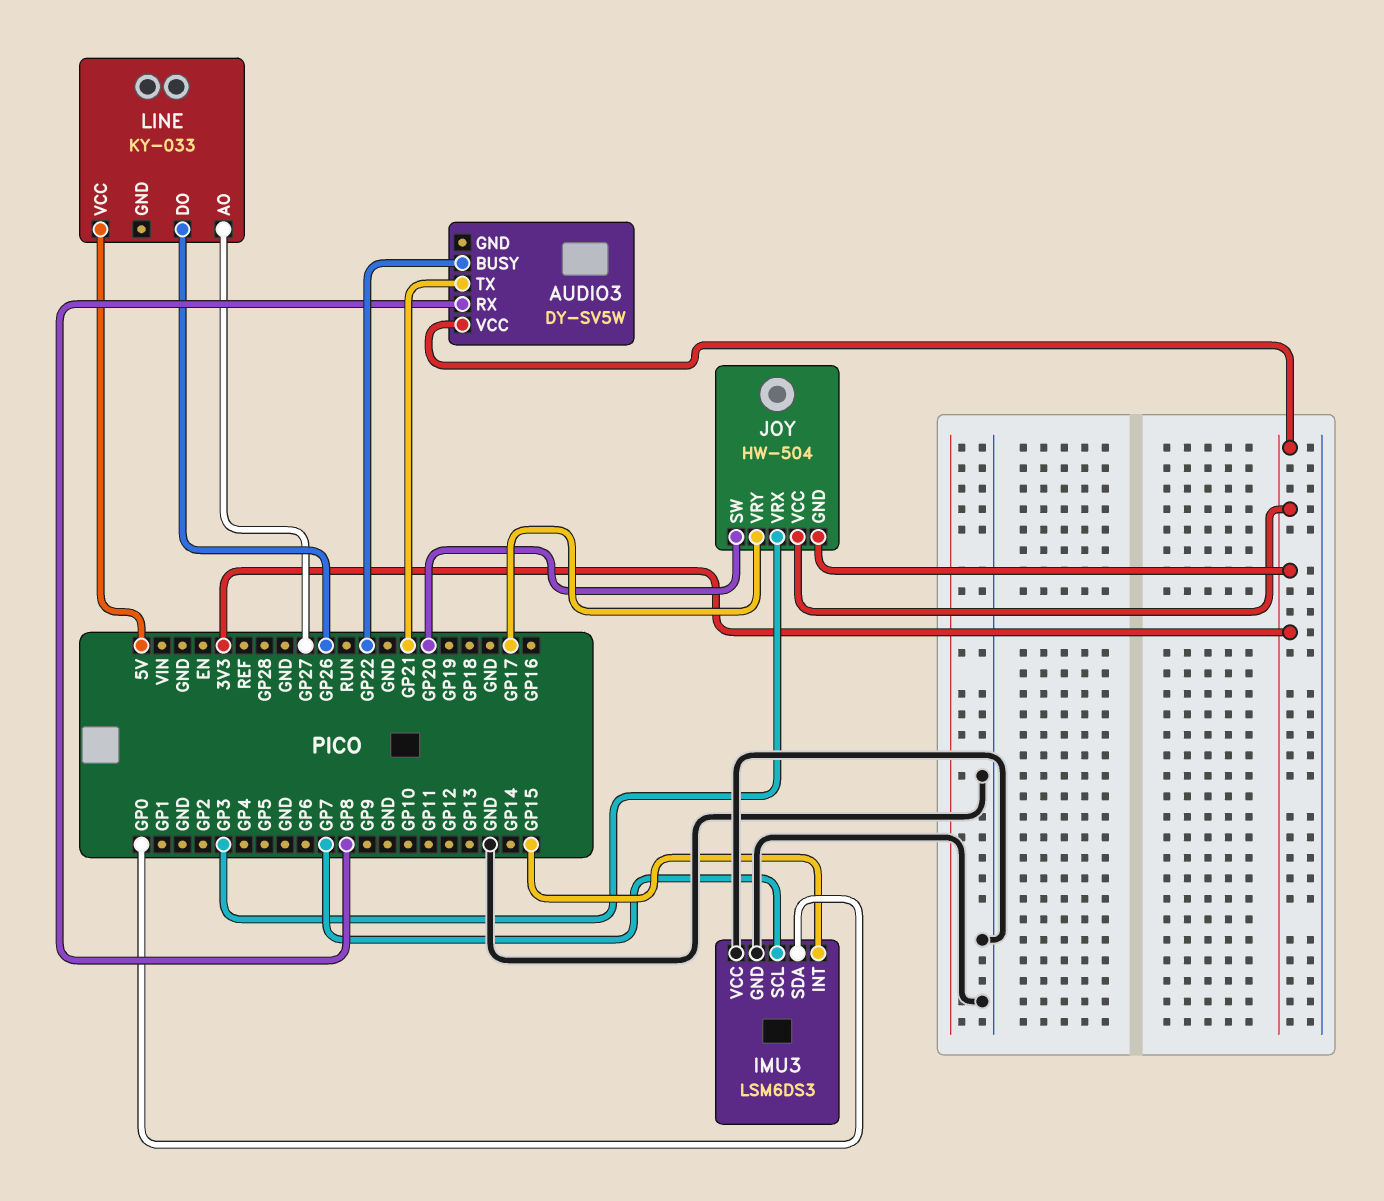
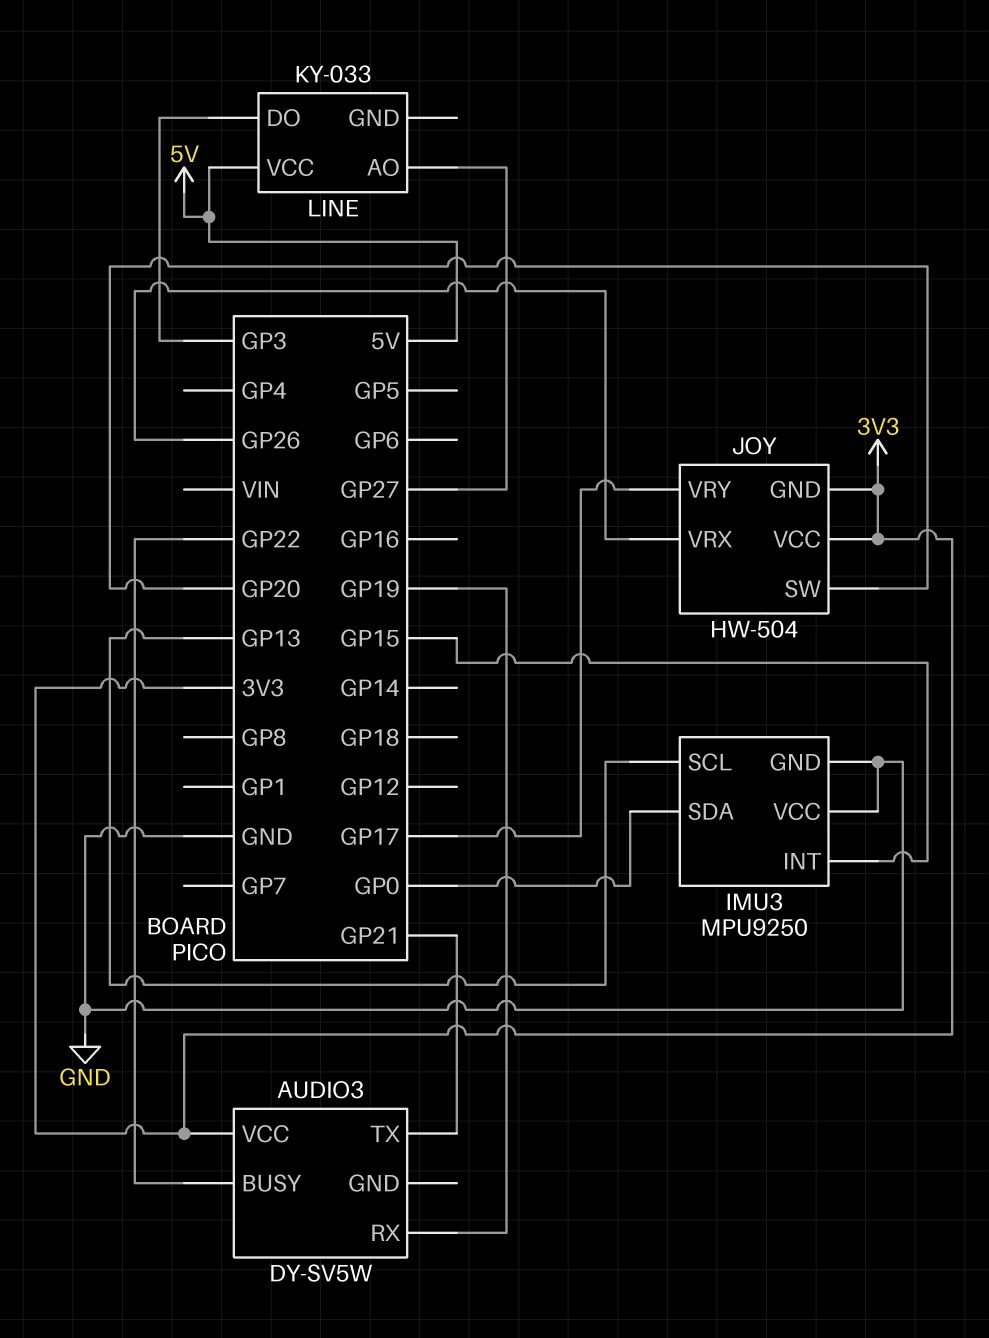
AUDIO3 pin RX: GP8 -> GP19
IMU3: LSM6DS3 -> MPU9250
IMU3 pin SCL: GP7 -> GP13
JOY pin VRX: GP3 -> GP26
LINE pin DO: GP26 -> GP3

